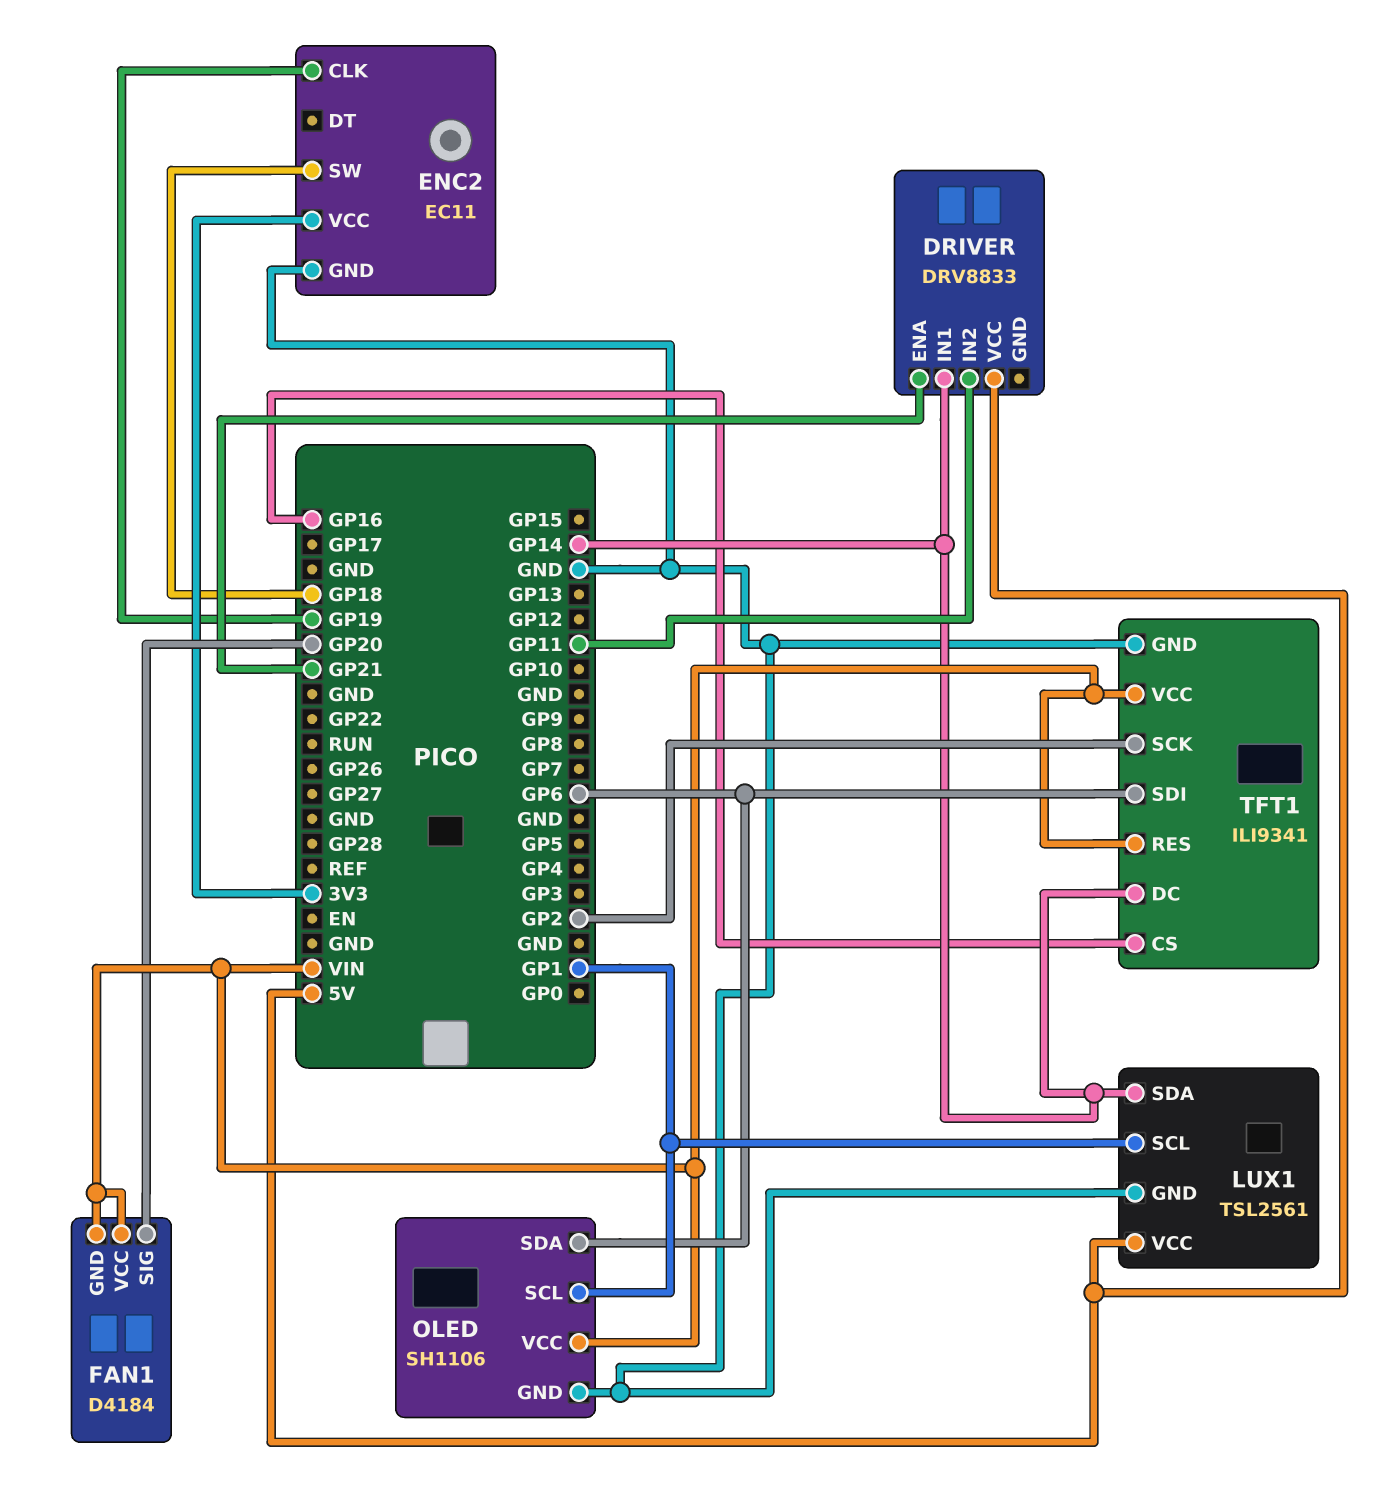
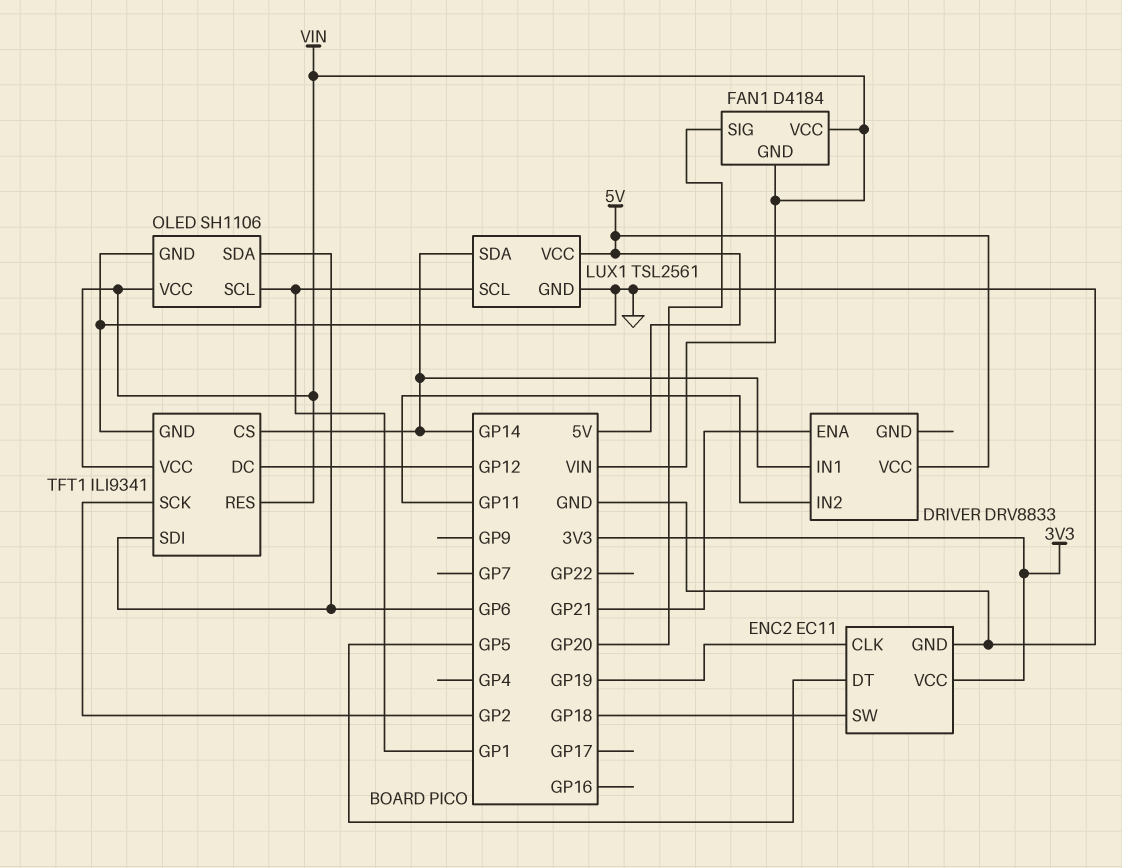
ENC2 pin DT: none -> GP5
TFT1 pin CS: GP16 -> GP14
TFT1 pin DC: GP14 -> GP12

